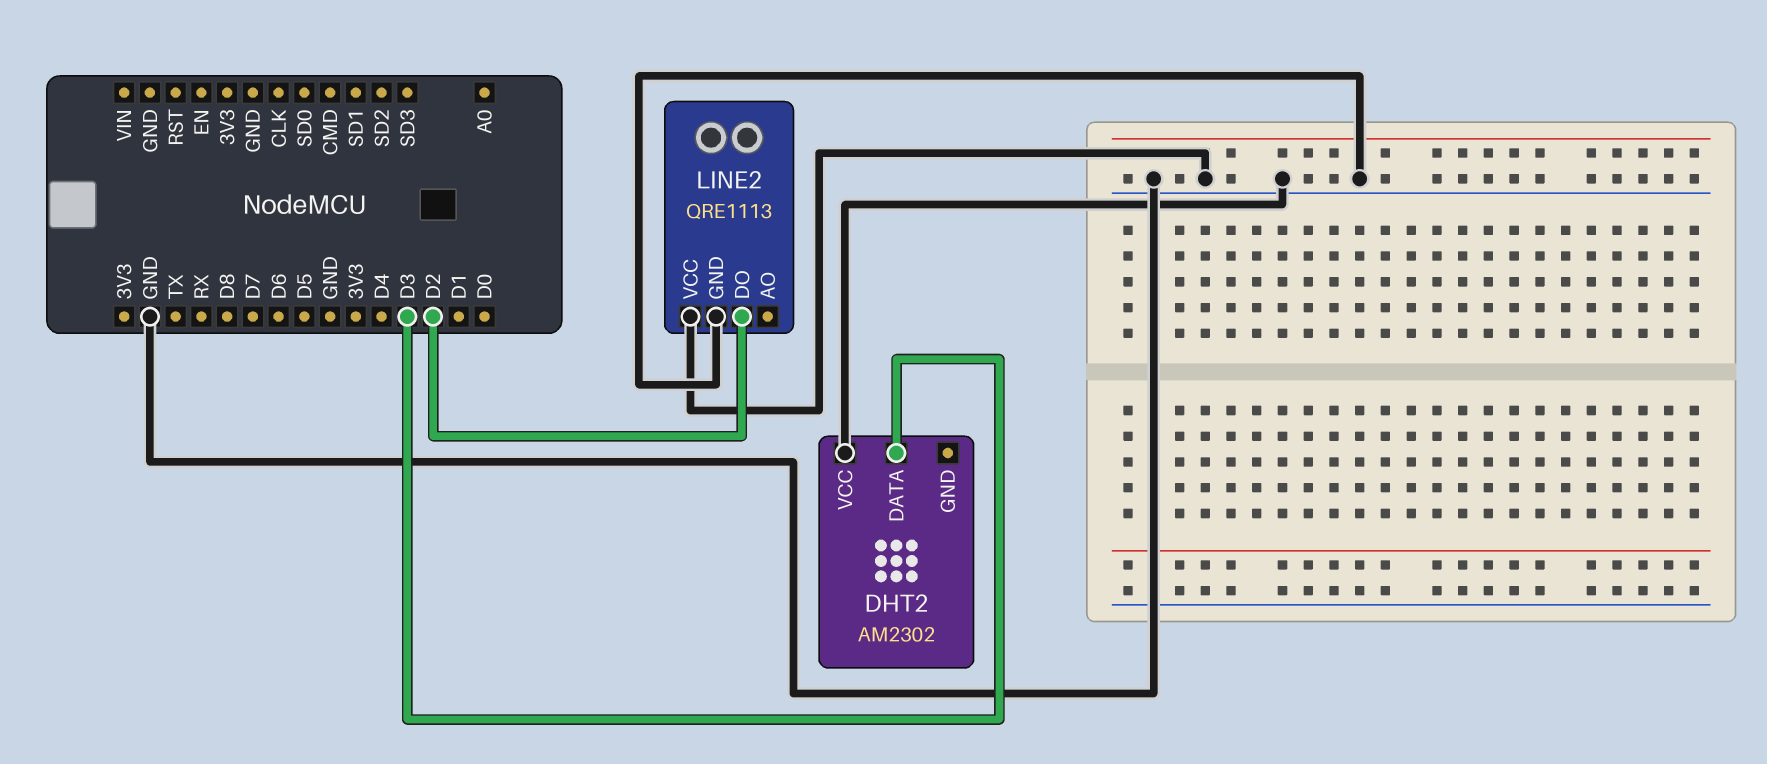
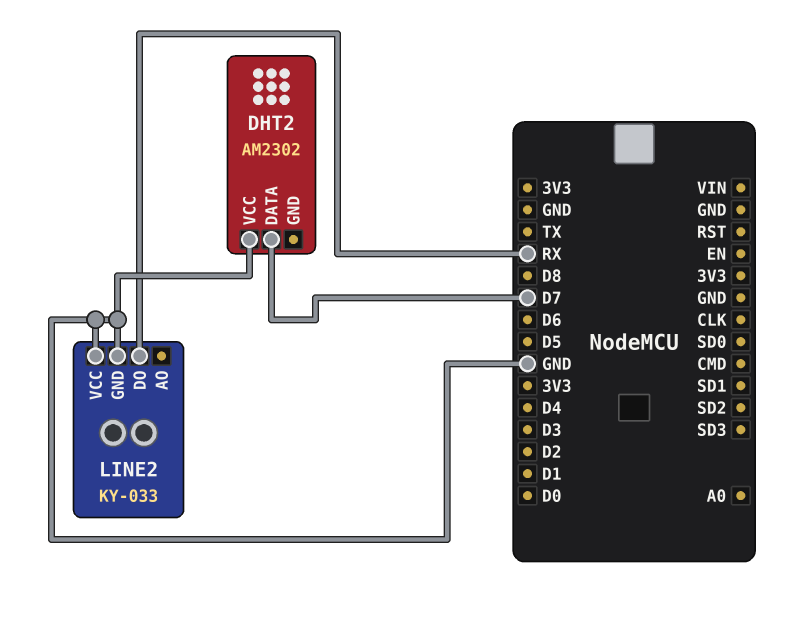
DHT2 pin DATA: D3 -> D7
LINE2: QRE1113 -> KY-033
LINE2 pin DO: D2 -> RX

